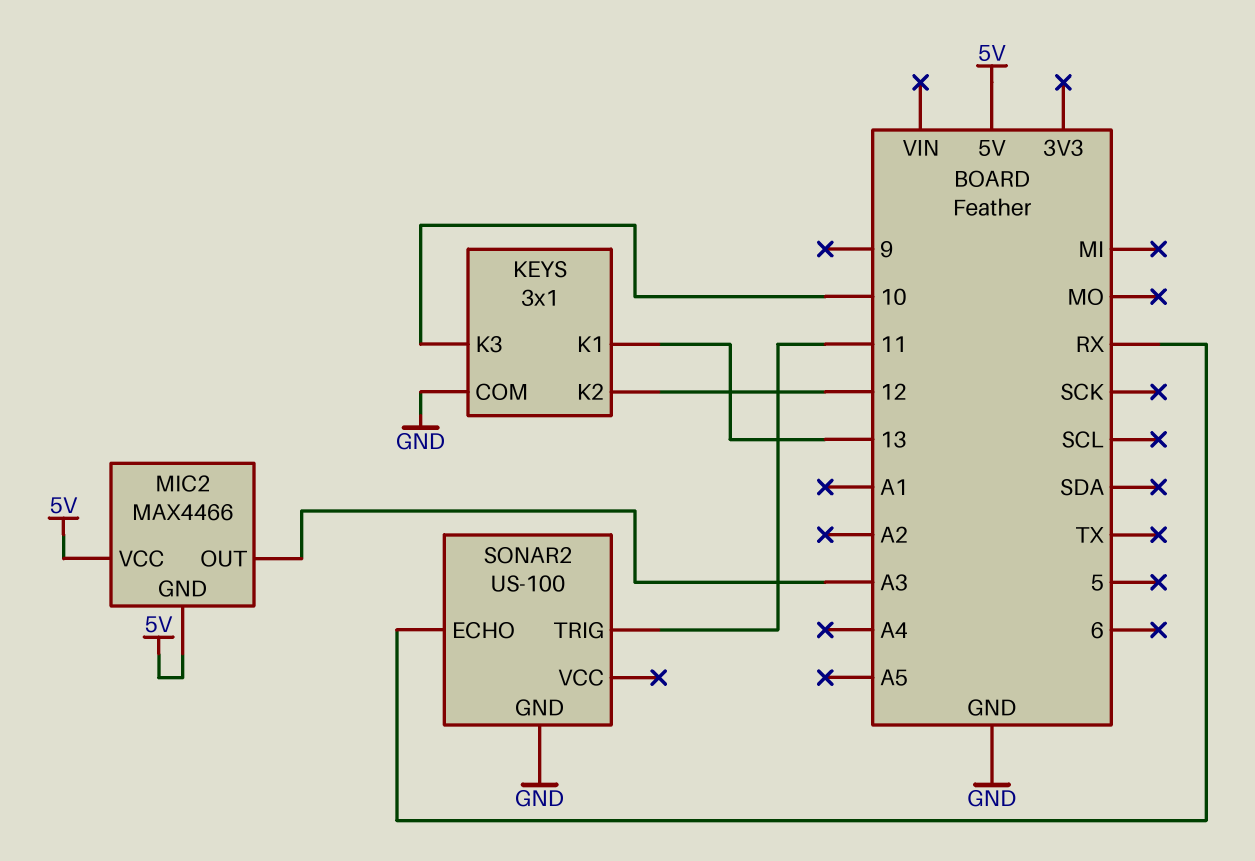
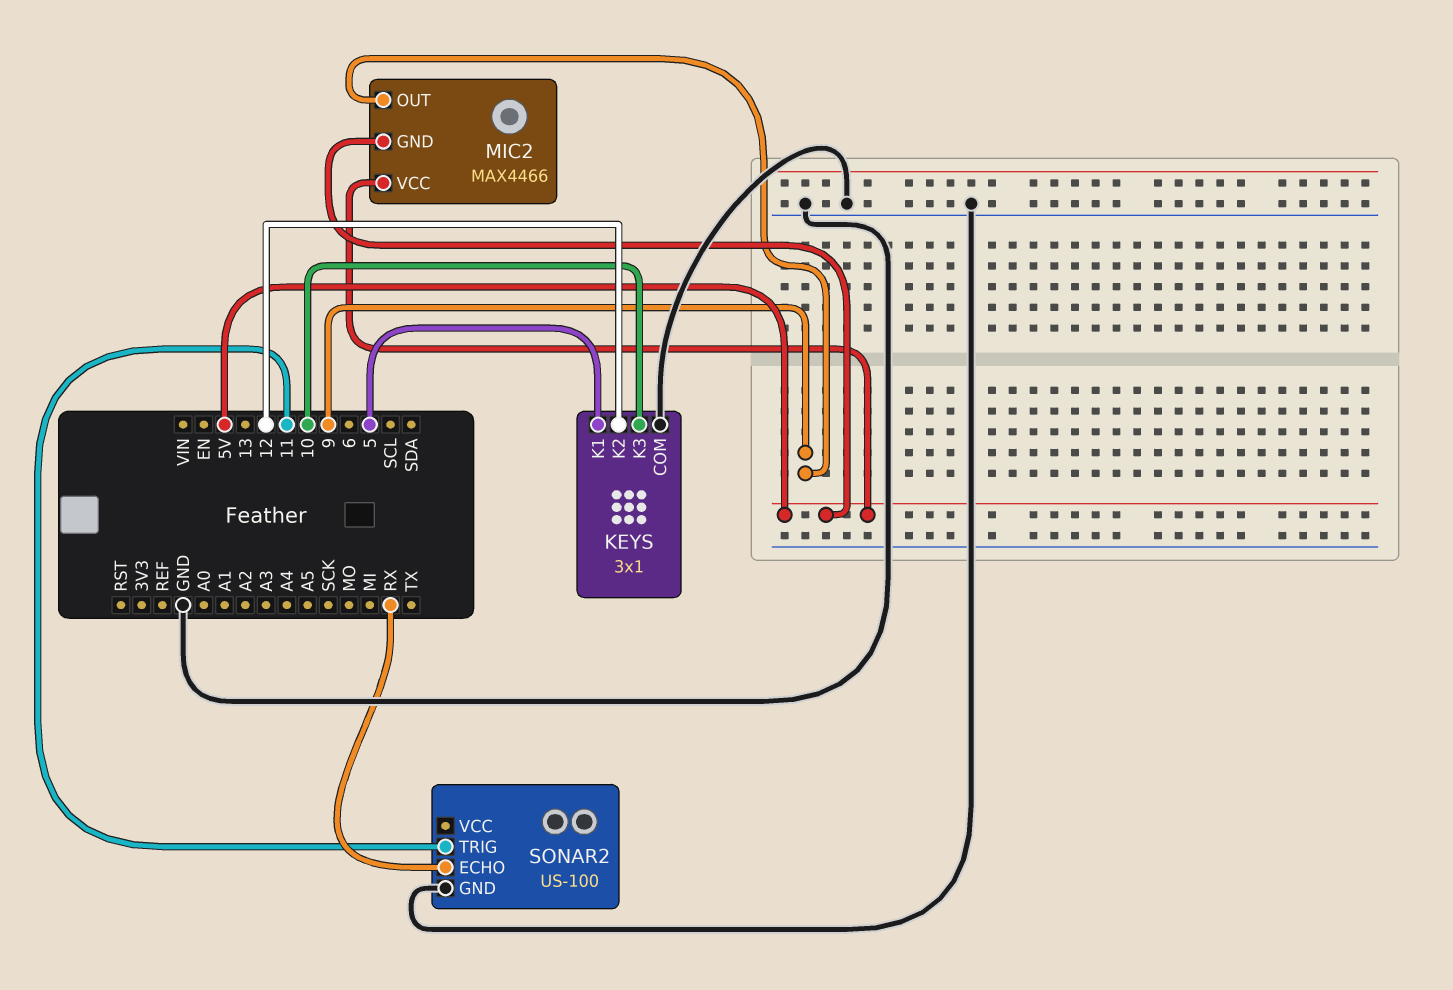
KEYS pin K1: 13 -> 5
MIC2 pin OUT: A3 -> 9

